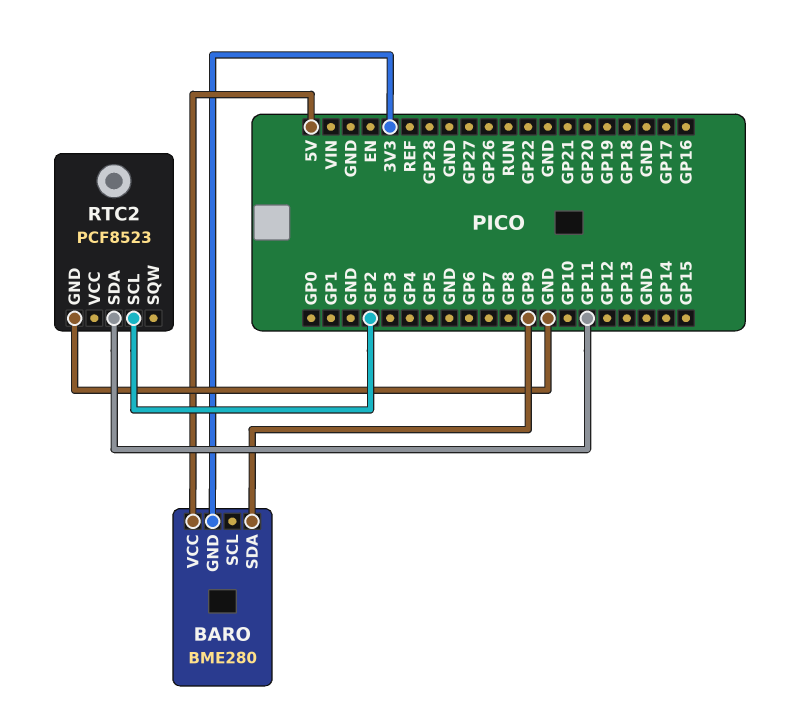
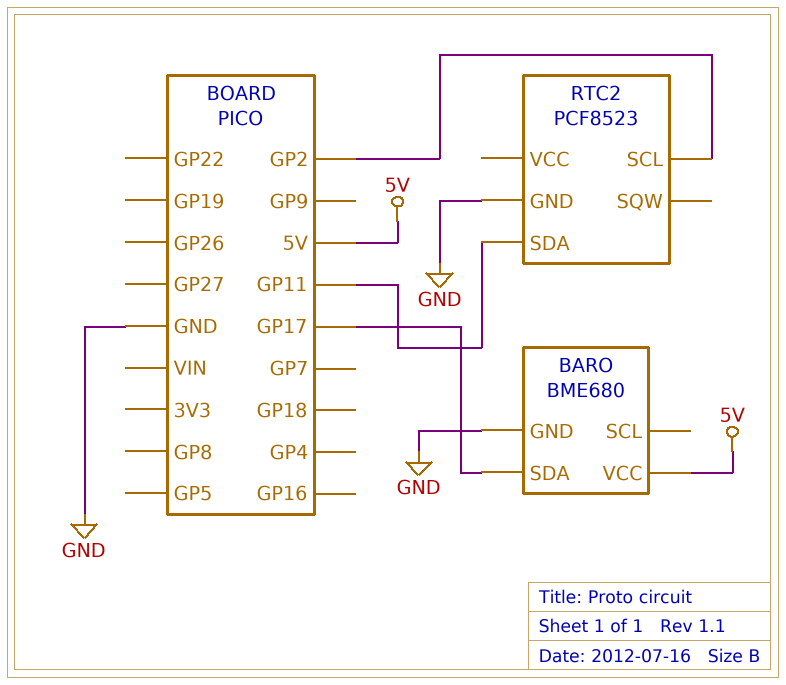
BARO: BME280 -> BME680
BARO pin GND: 3V3 -> GND
BARO pin SDA: GP9 -> GP17

